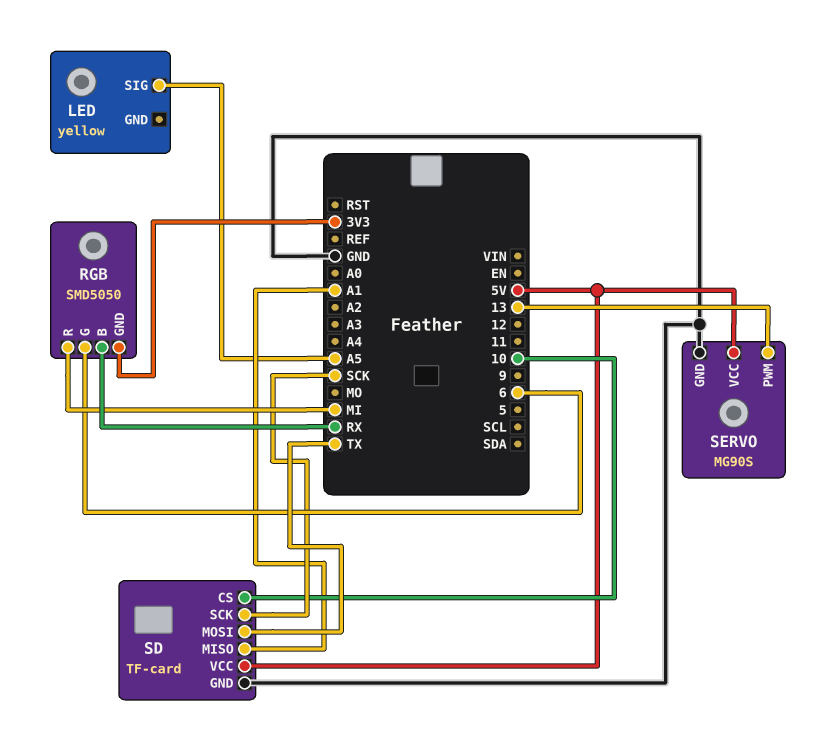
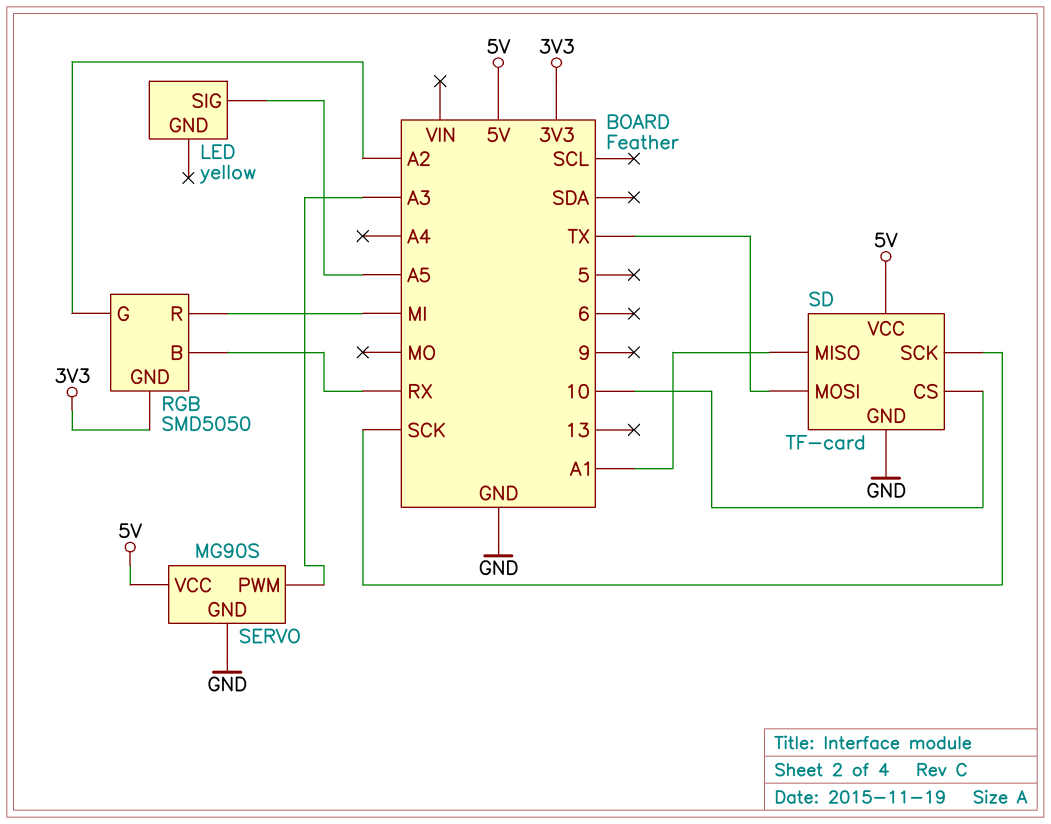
RGB pin G: 6 -> A2
SERVO pin PWM: 13 -> A3

